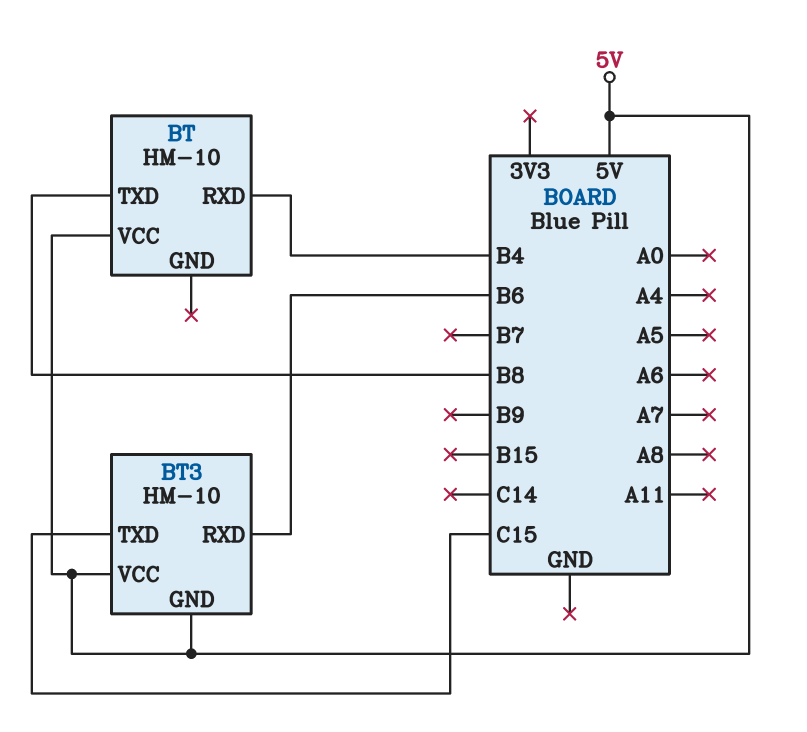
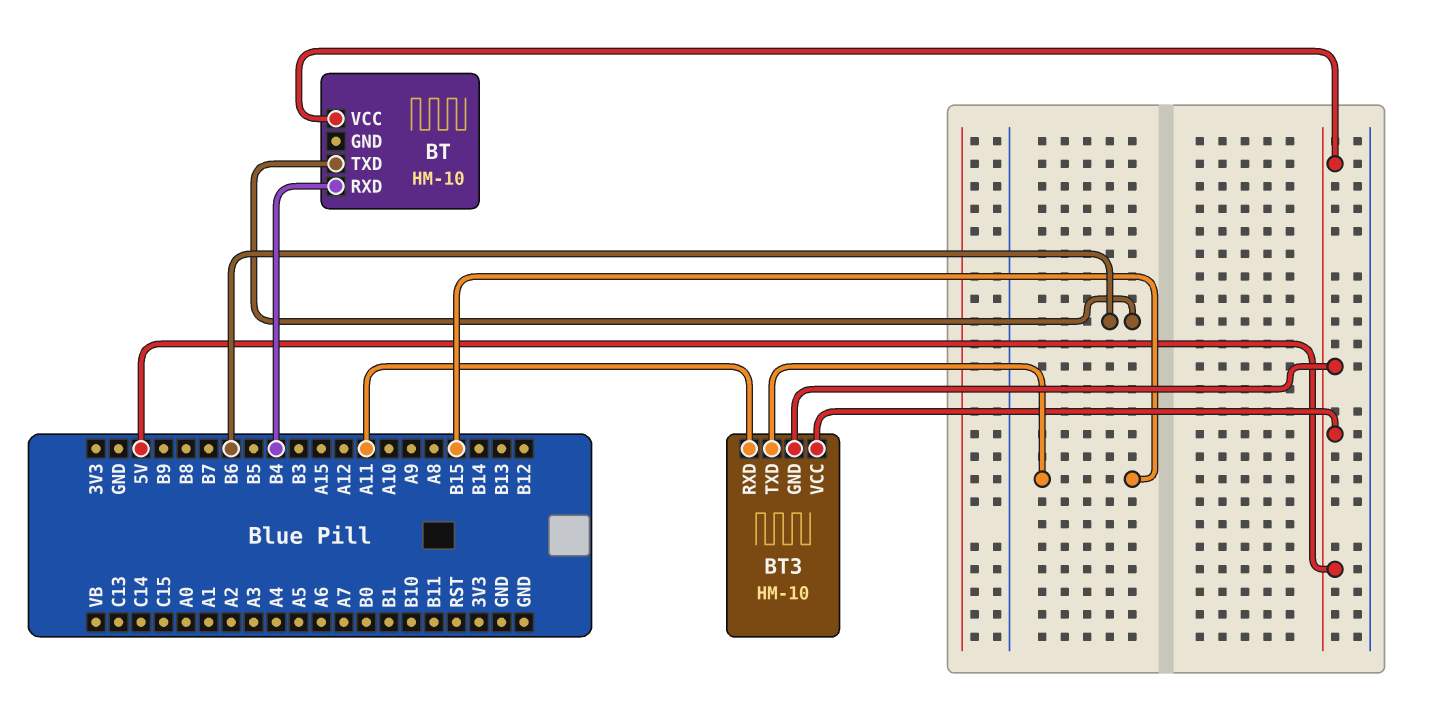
BT pin TXD: B8 -> B6
BT3 pin RXD: B6 -> A11
BT3 pin TXD: C15 -> B15

